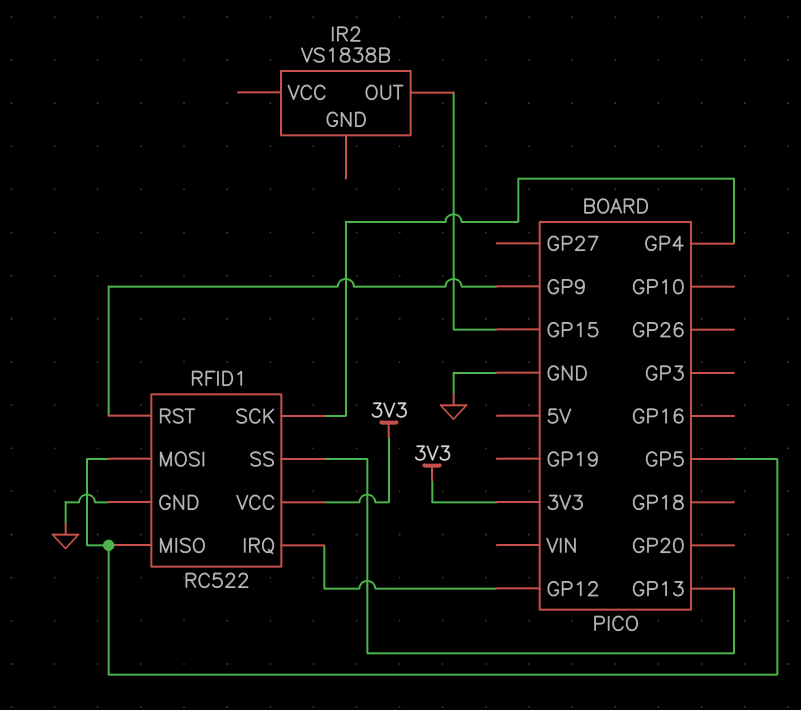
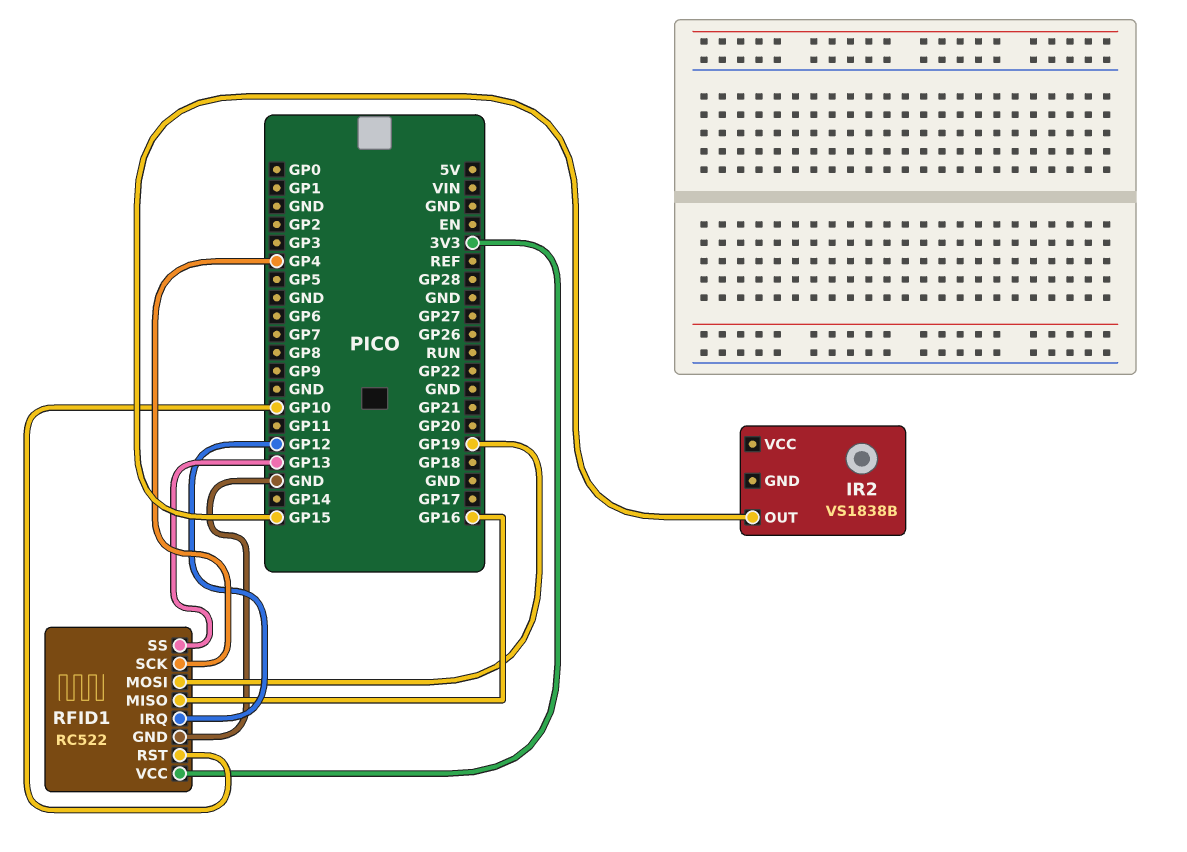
RFID1 pin MISO: GP5 -> GP16
RFID1 pin MOSI: GP5 -> GP19
RFID1 pin RST: GP9 -> GP10

